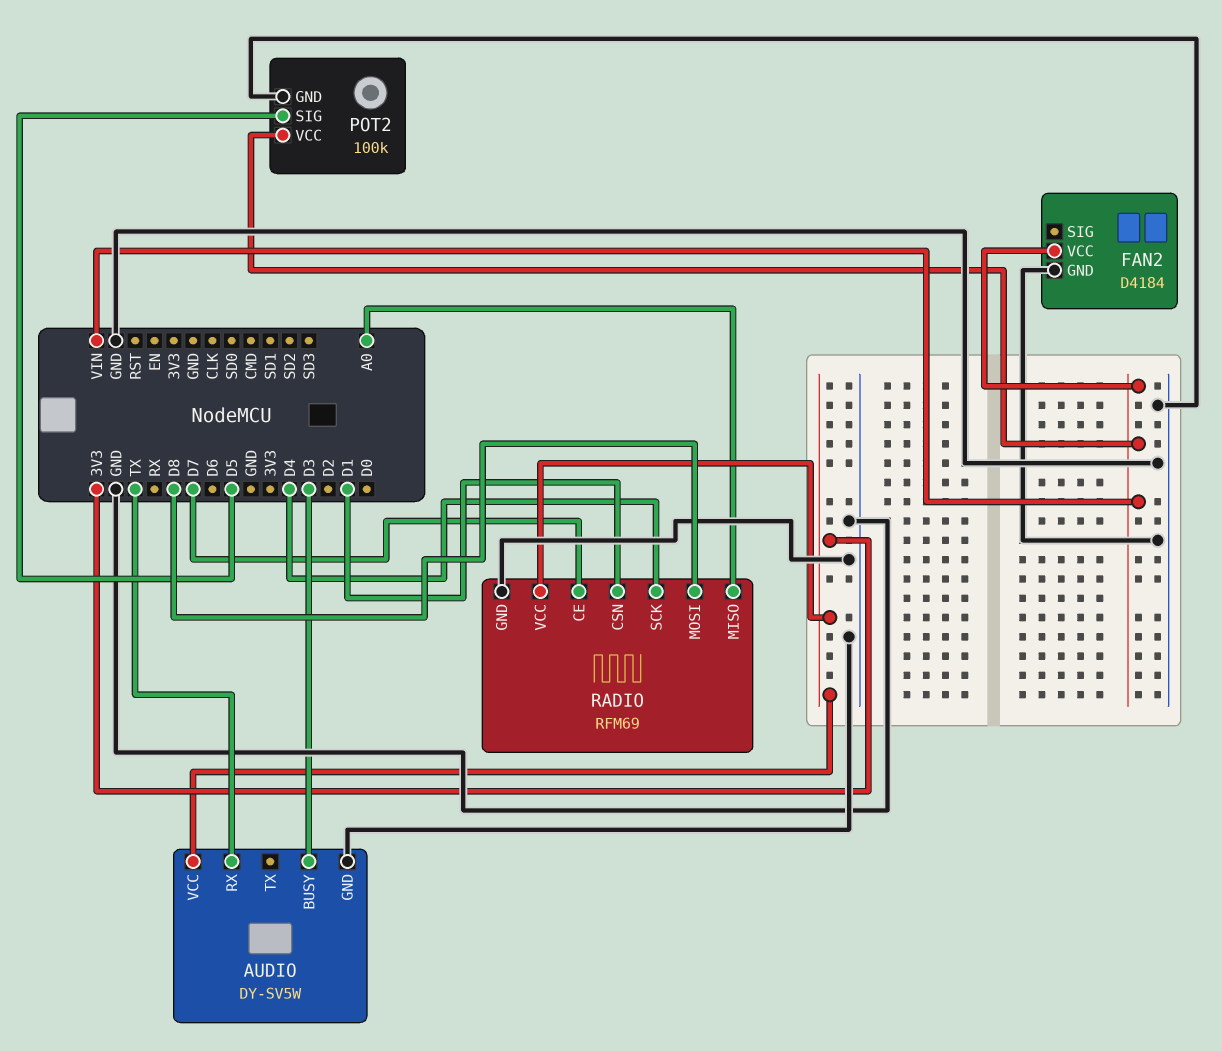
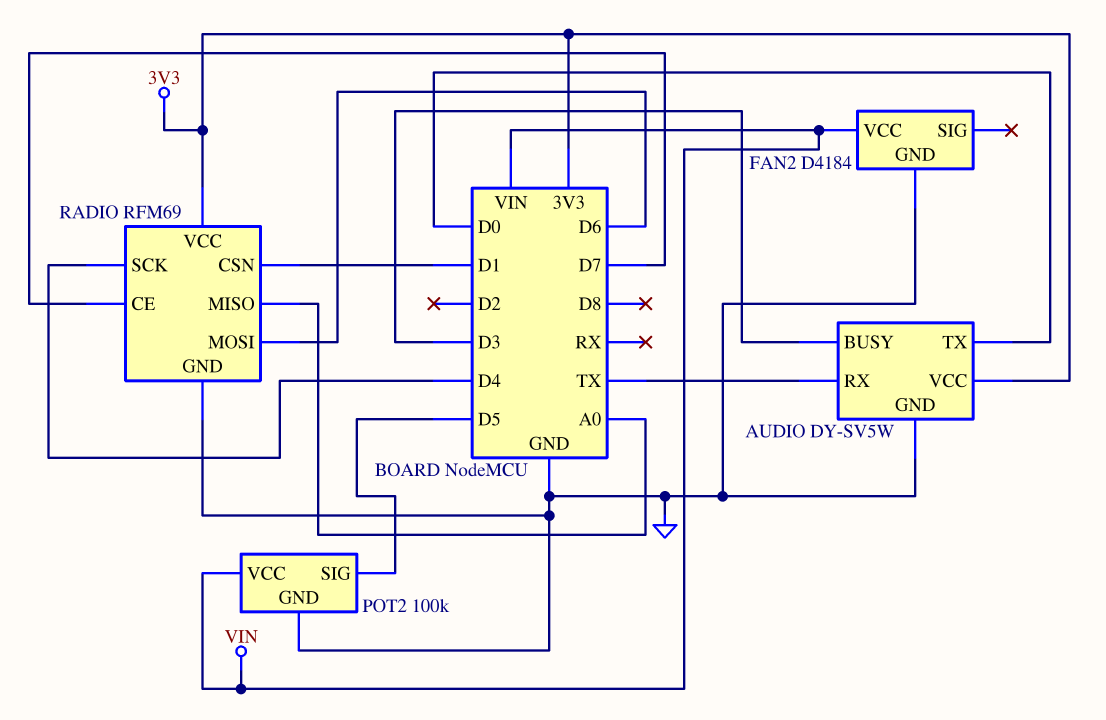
AUDIO pin TX: none -> D0
RADIO pin MOSI: D8 -> D6

